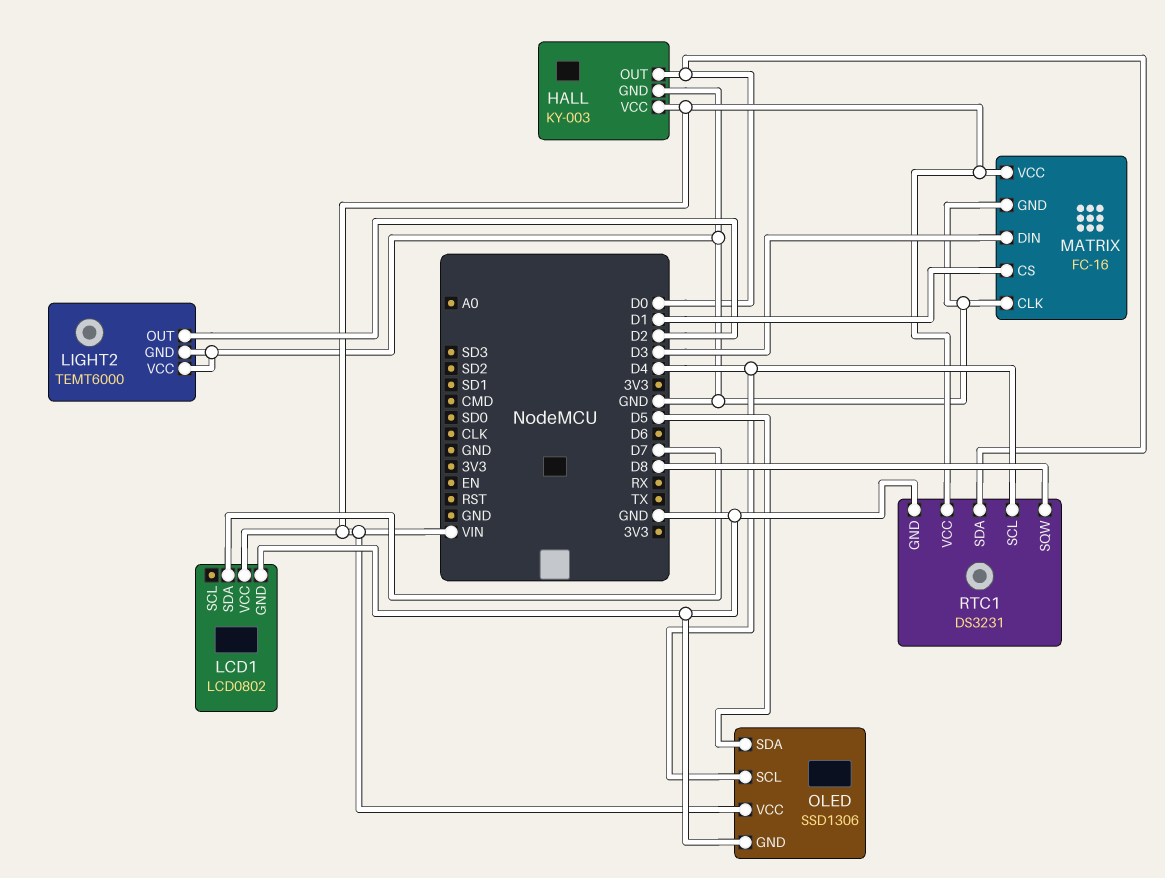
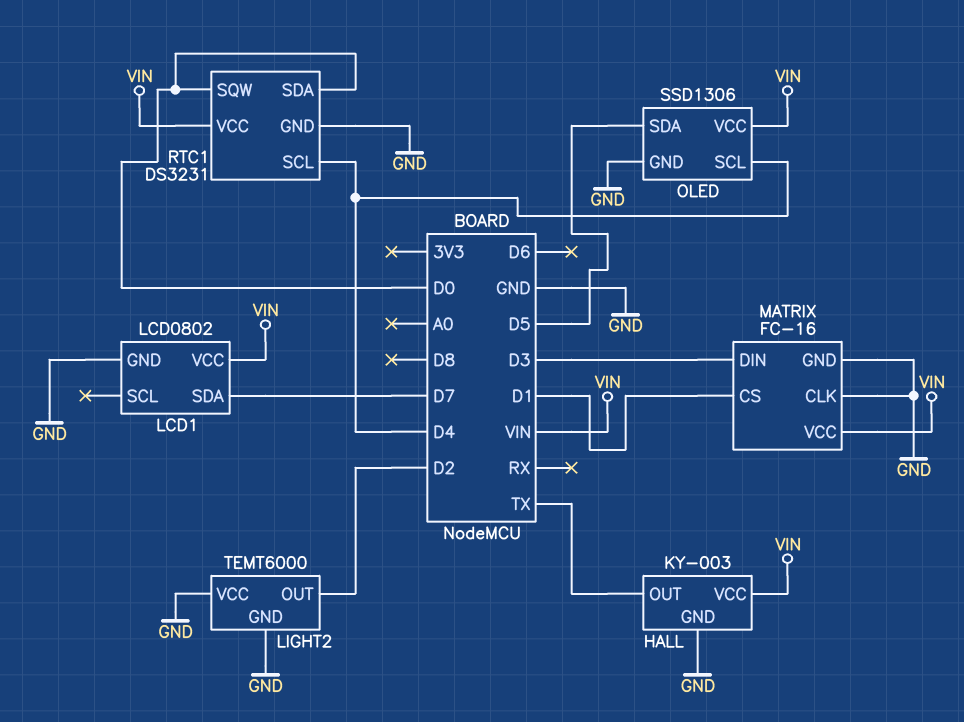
HALL pin OUT: D0 -> TX
RTC1 pin SQW: D8 -> D0

